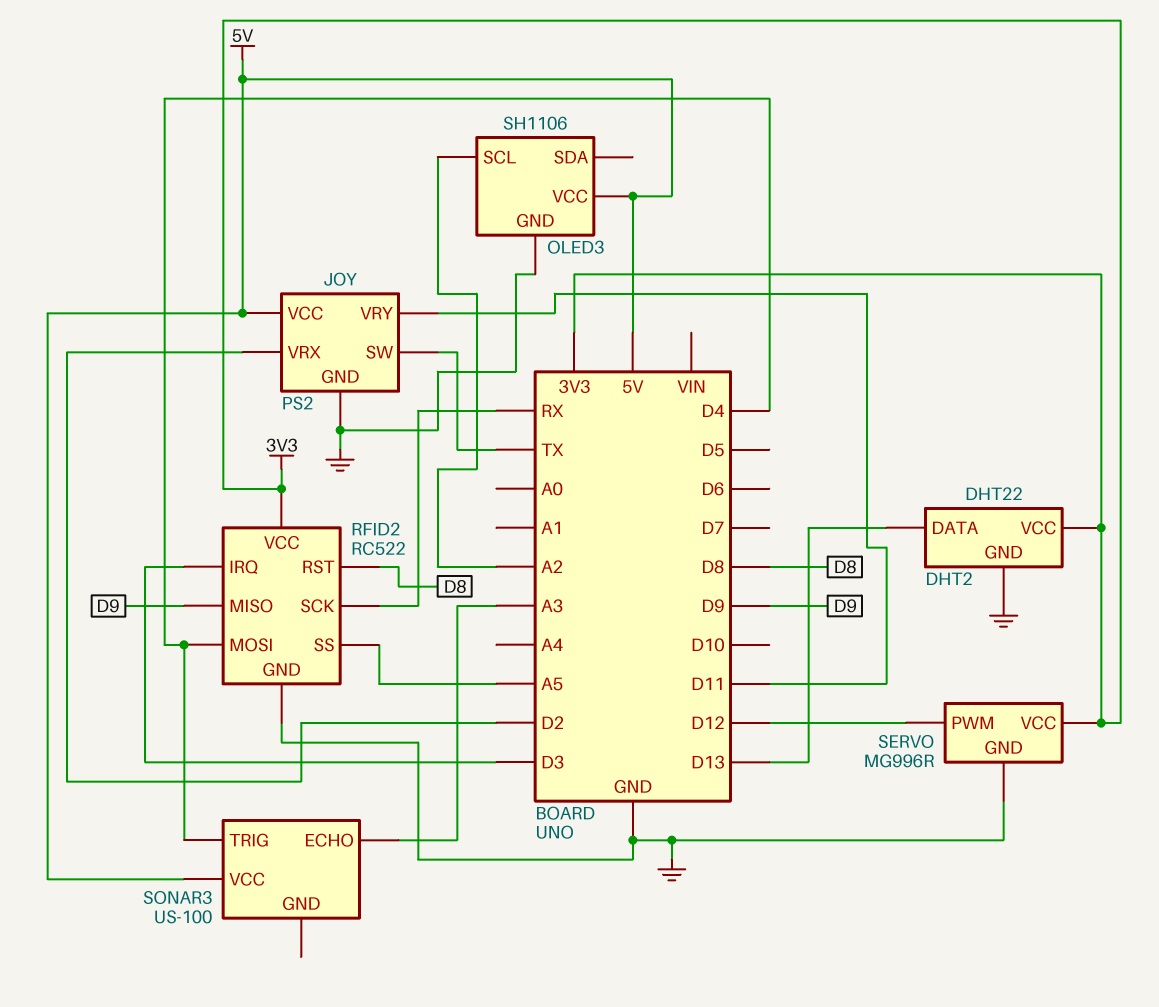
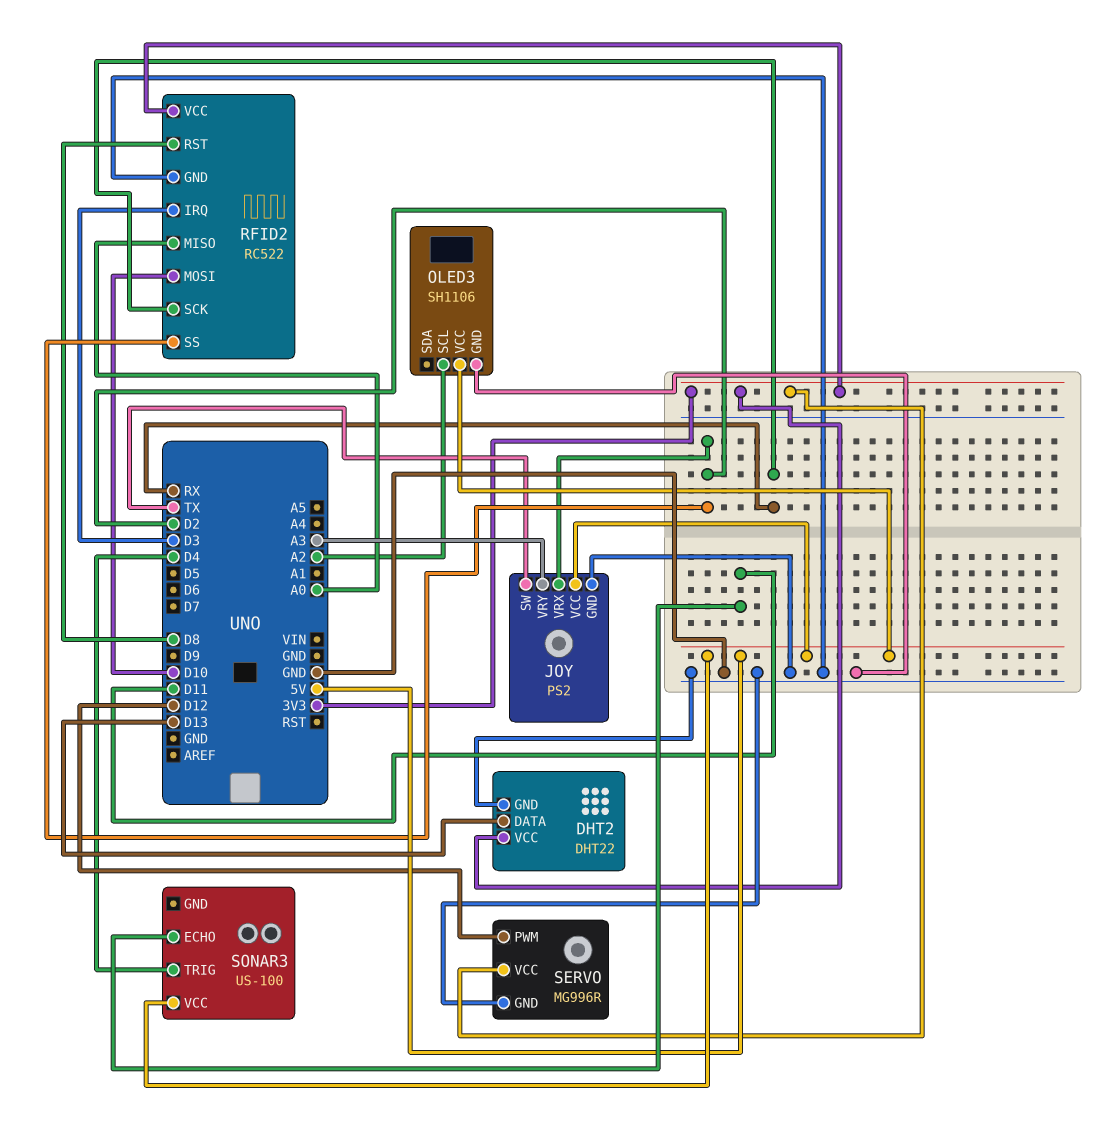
JOY pin VRY: D11 -> A3
RFID2 pin MISO: D9 -> A0
RFID2 pin MOSI: D4 -> D10
RFID2 pin SS: A5 -> D2
SONAR3 pin ECHO: A3 -> D11

